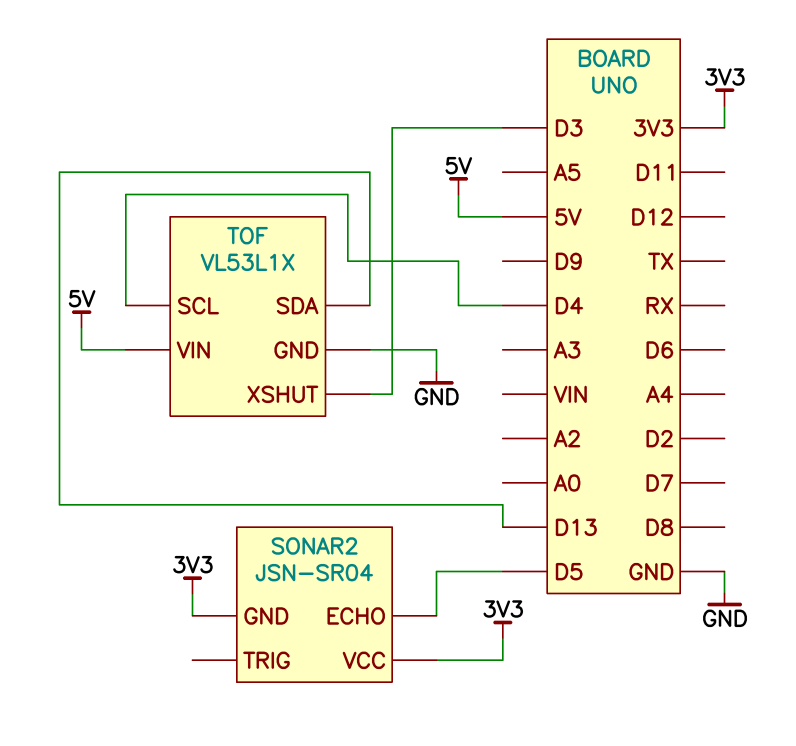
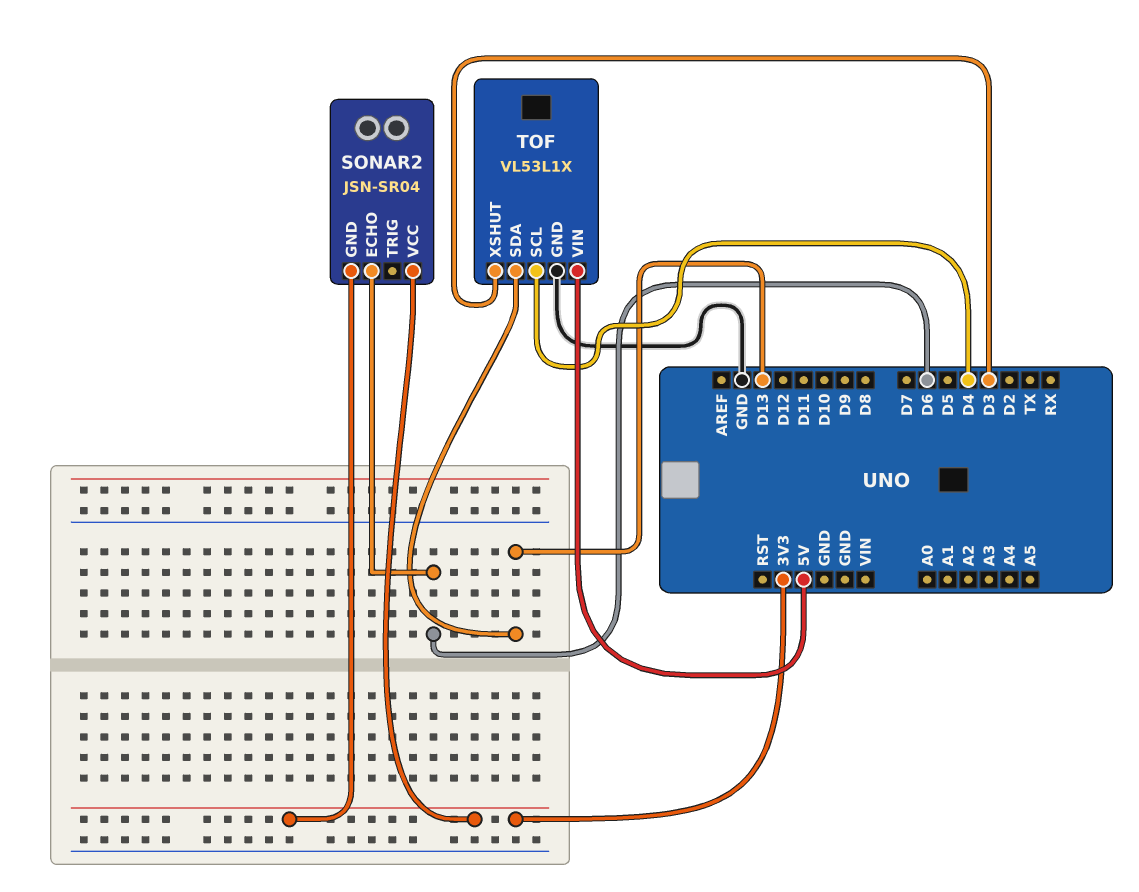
SONAR2 pin ECHO: D5 -> D6

